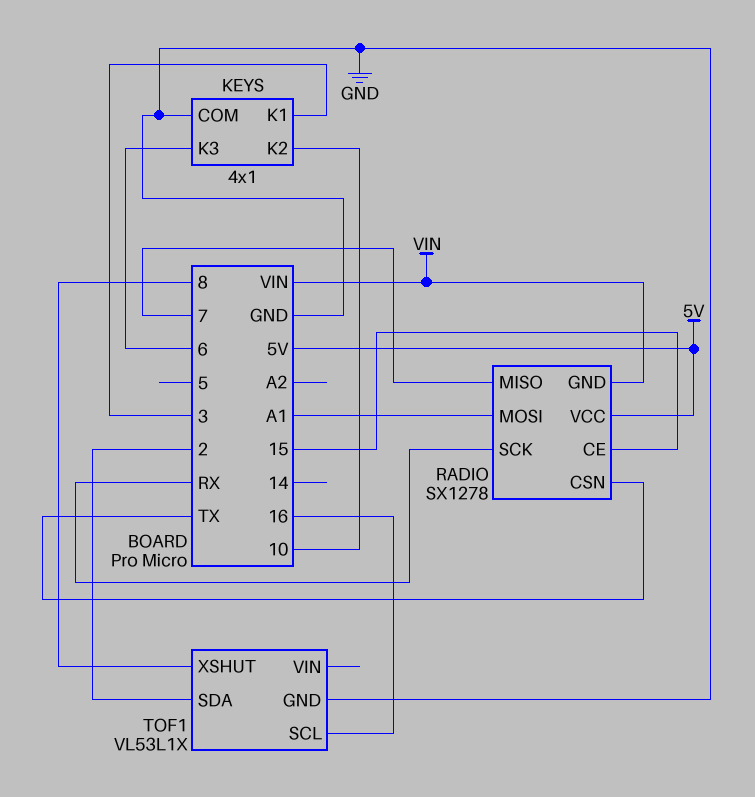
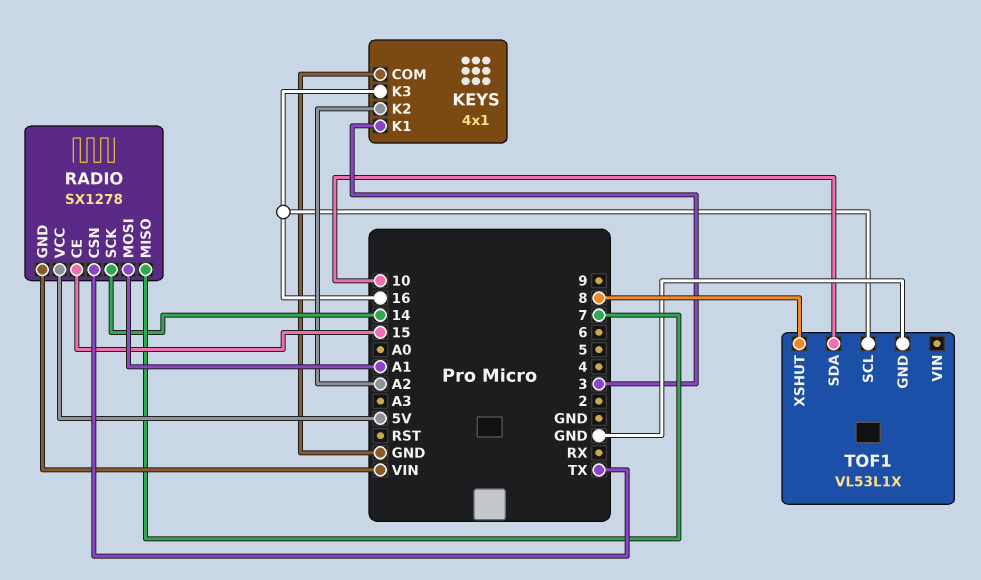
KEYS pin K2: 10 -> A2
KEYS pin K3: 6 -> 16
RADIO pin SCK: RX -> 14
TOF1 pin SDA: 2 -> 10

